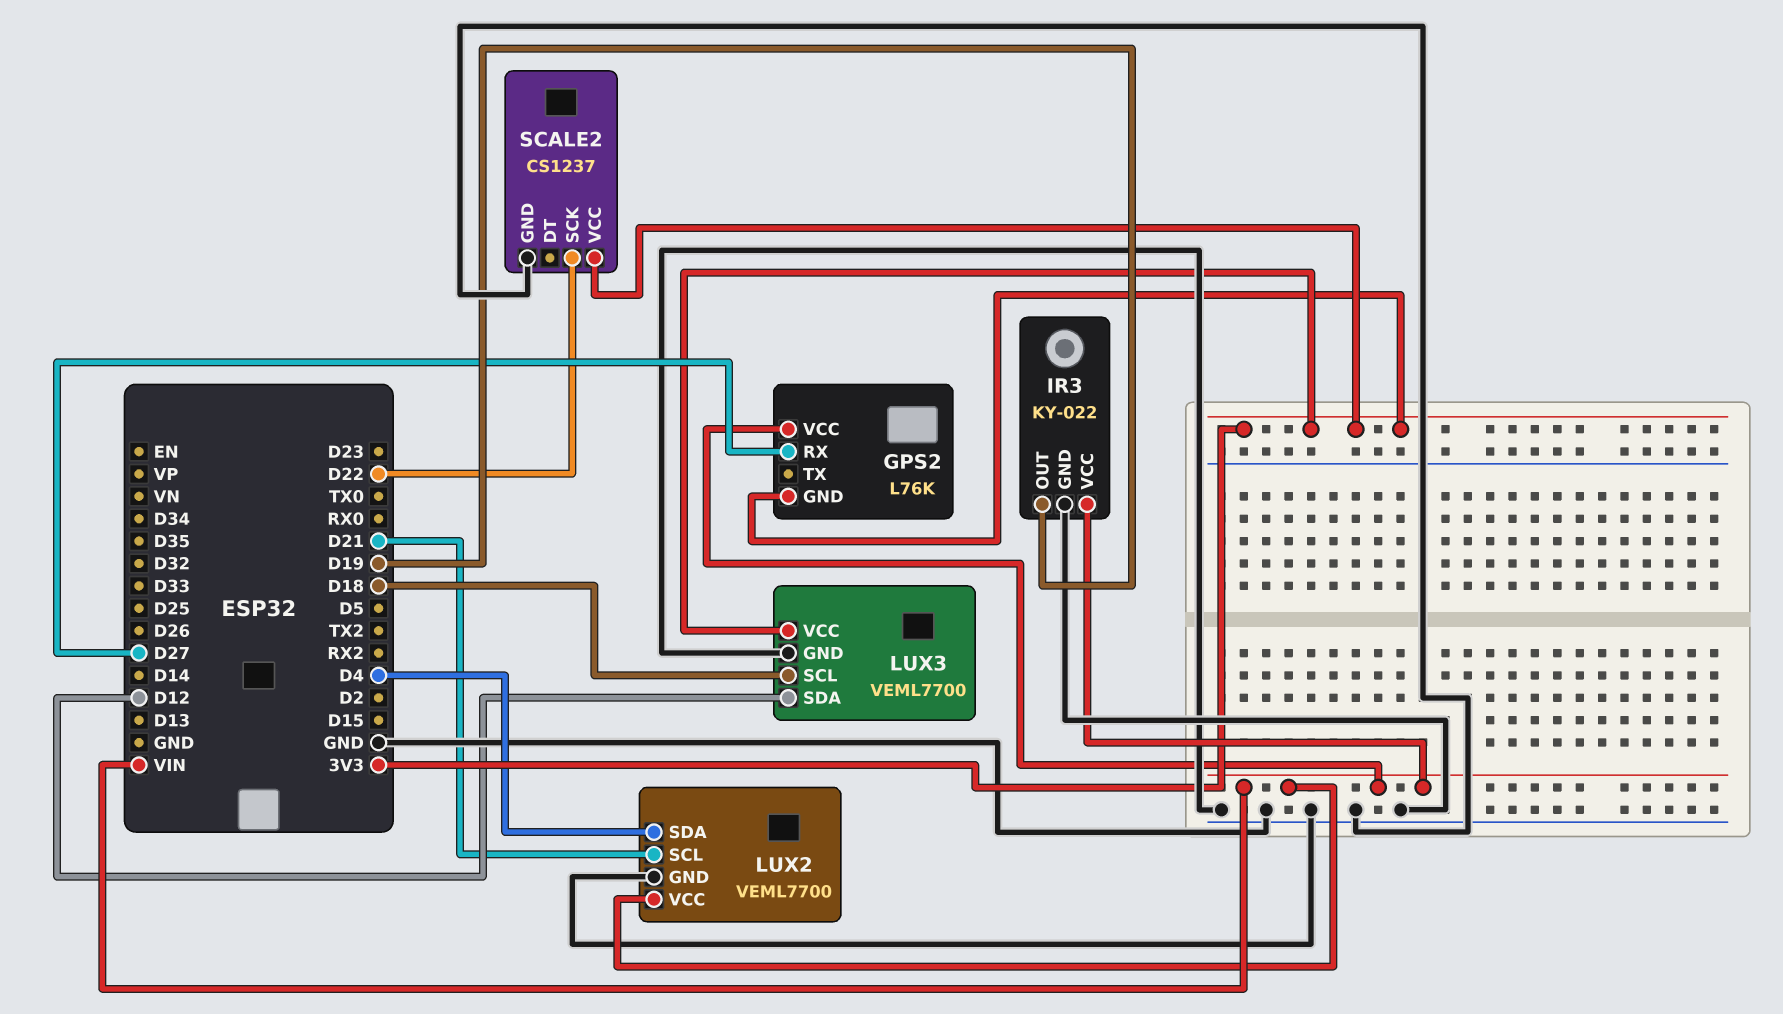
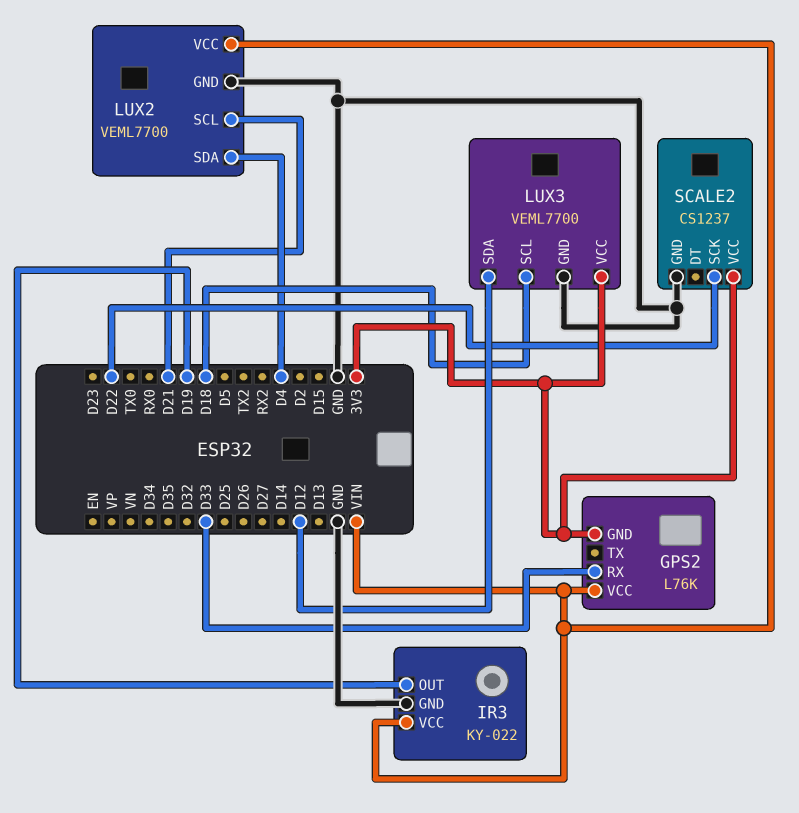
GPS2 pin RX: D27 -> D33

